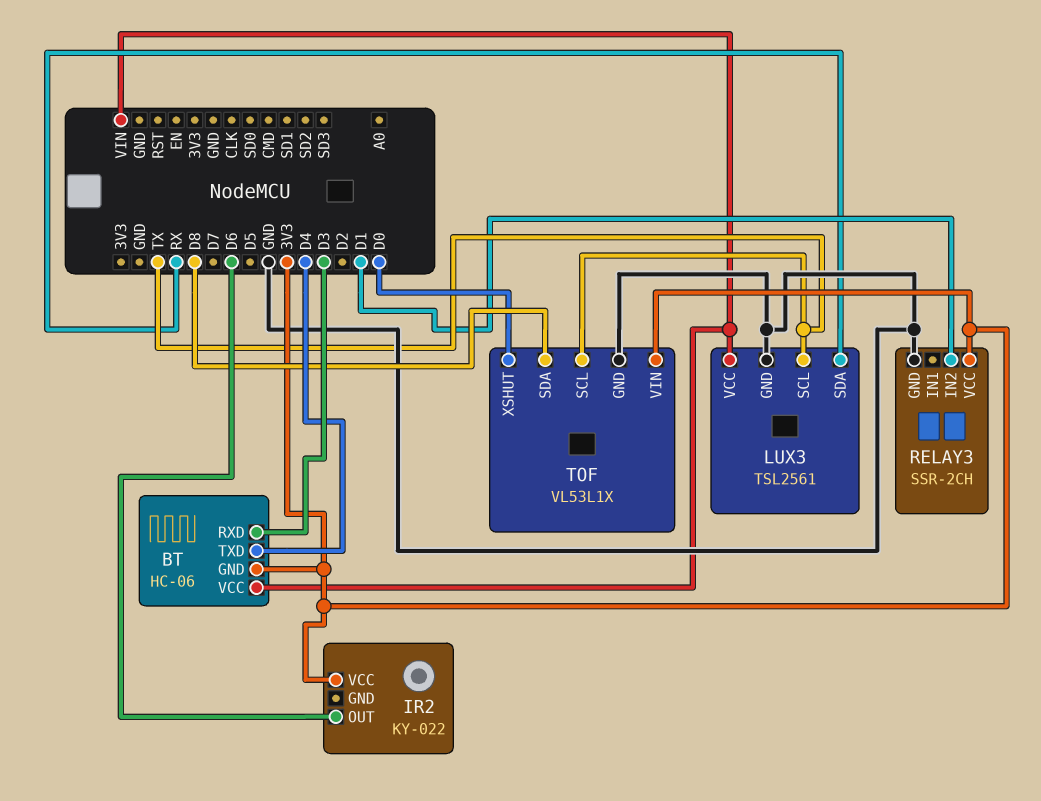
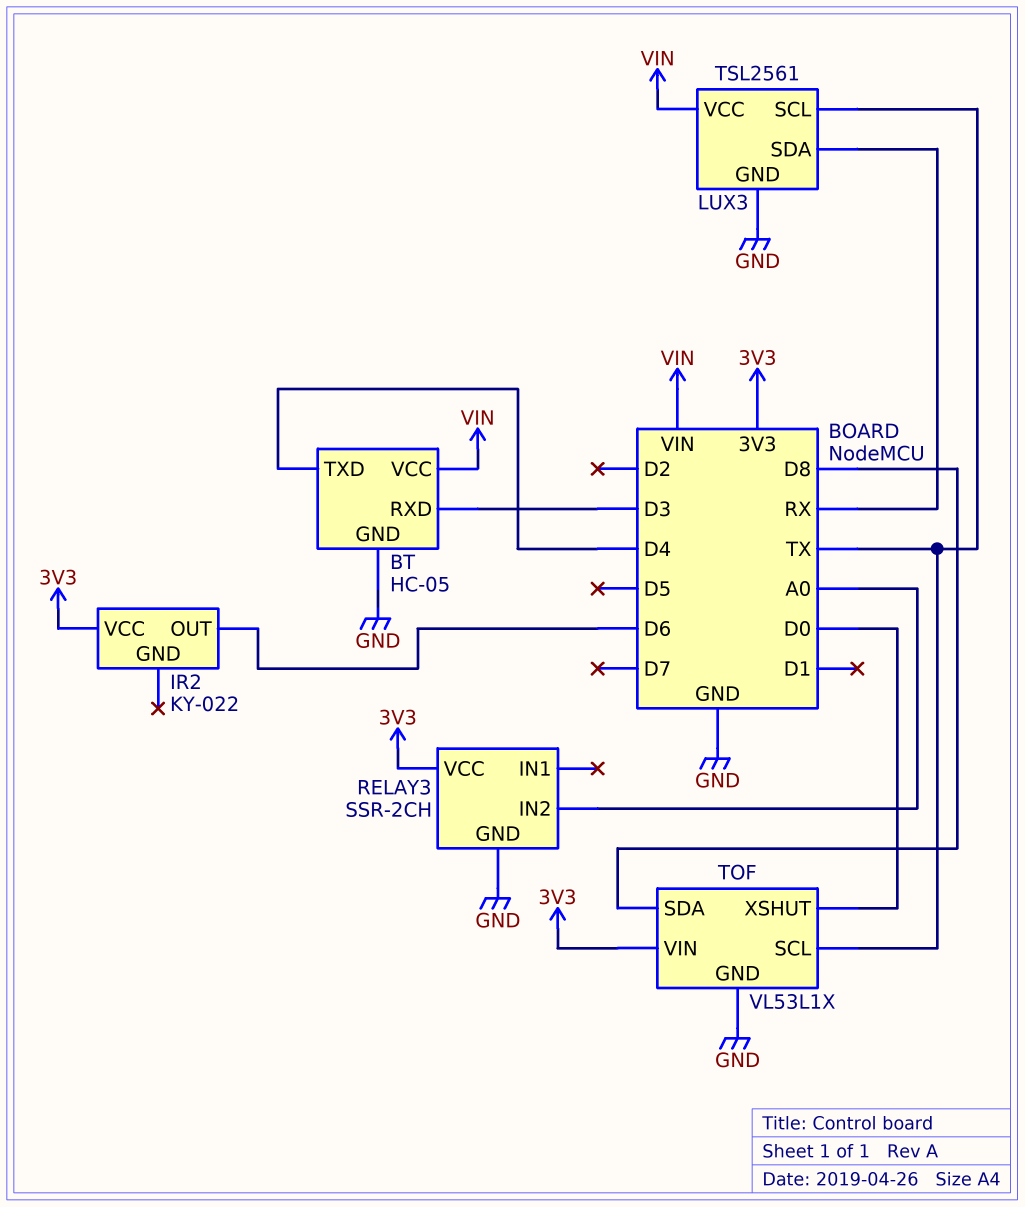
BT: HC-06 -> HC-05
BT pin GND: 3V3 -> GND
RELAY3 pin IN2: D1 -> A0

